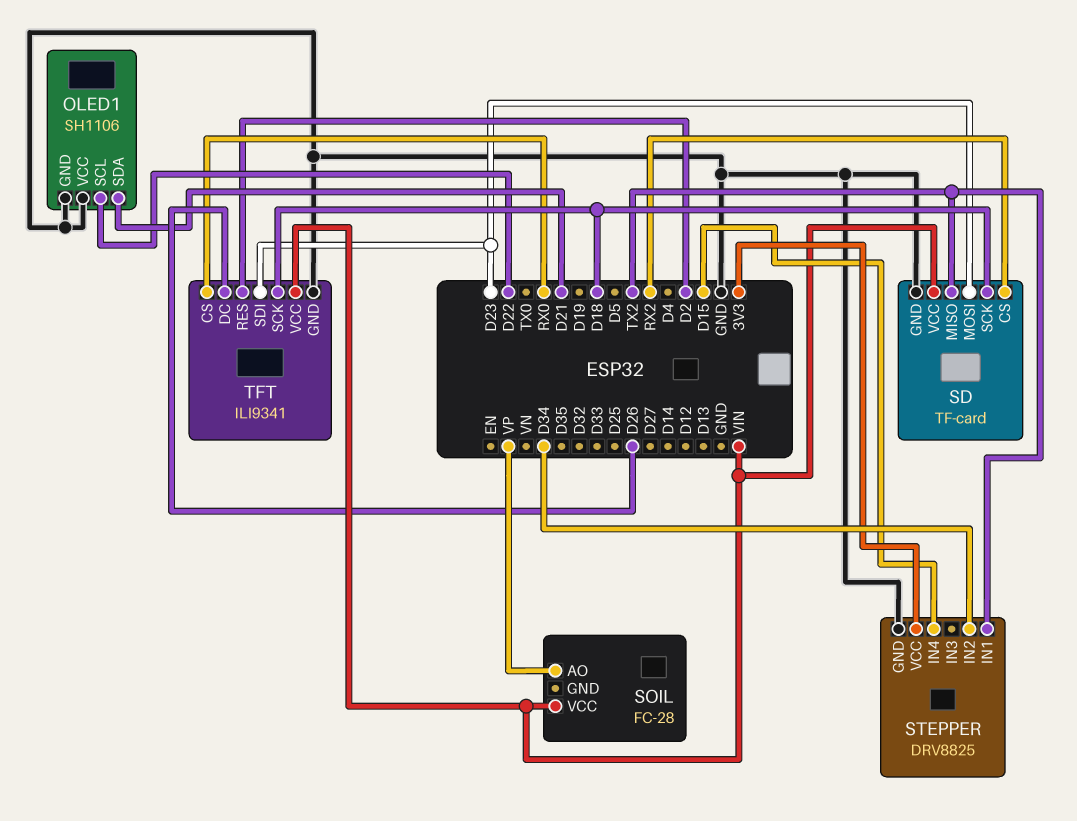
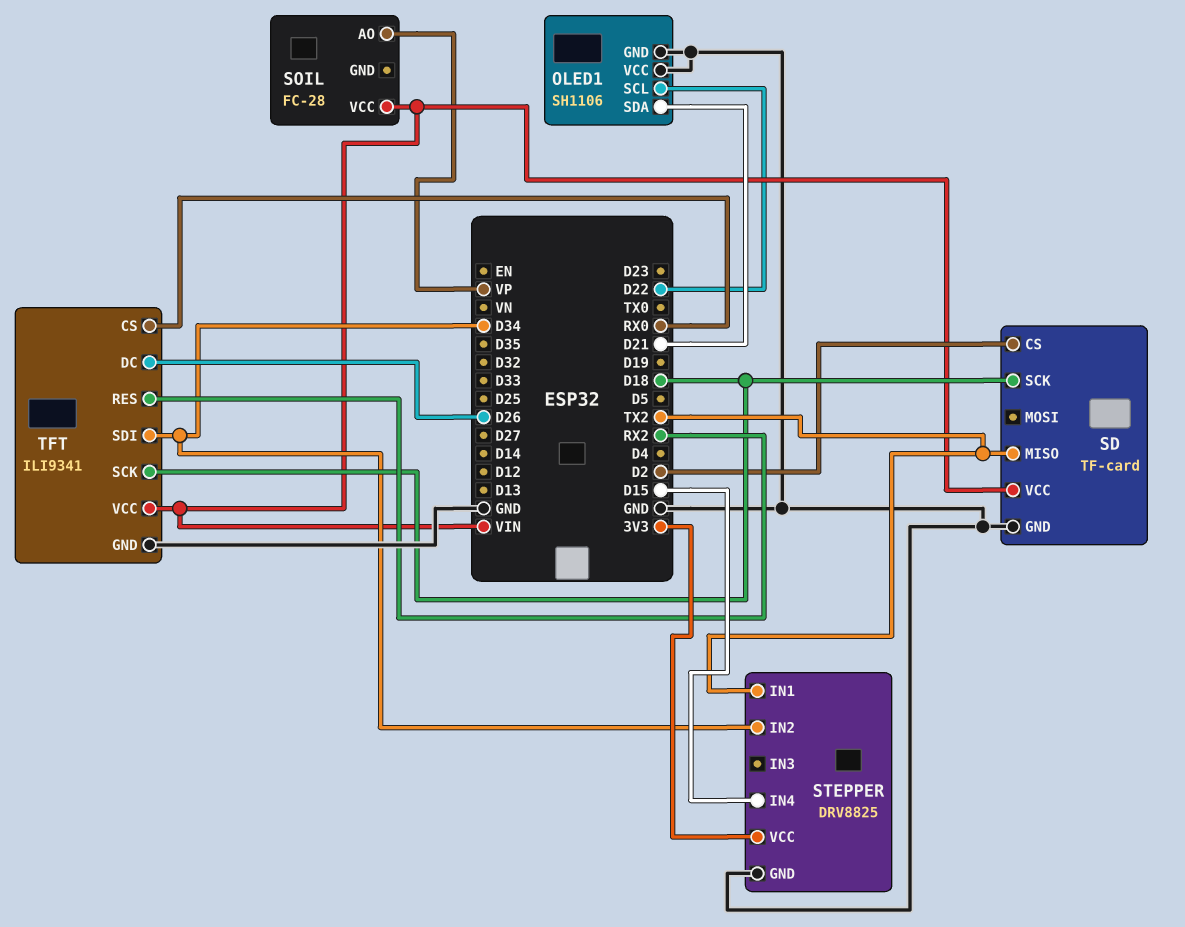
SD pin CS: RX2 -> D2
SD pin MOSI: D23 -> none
TFT pin RES: D2 -> RX2
TFT pin SDI: D23 -> D34

